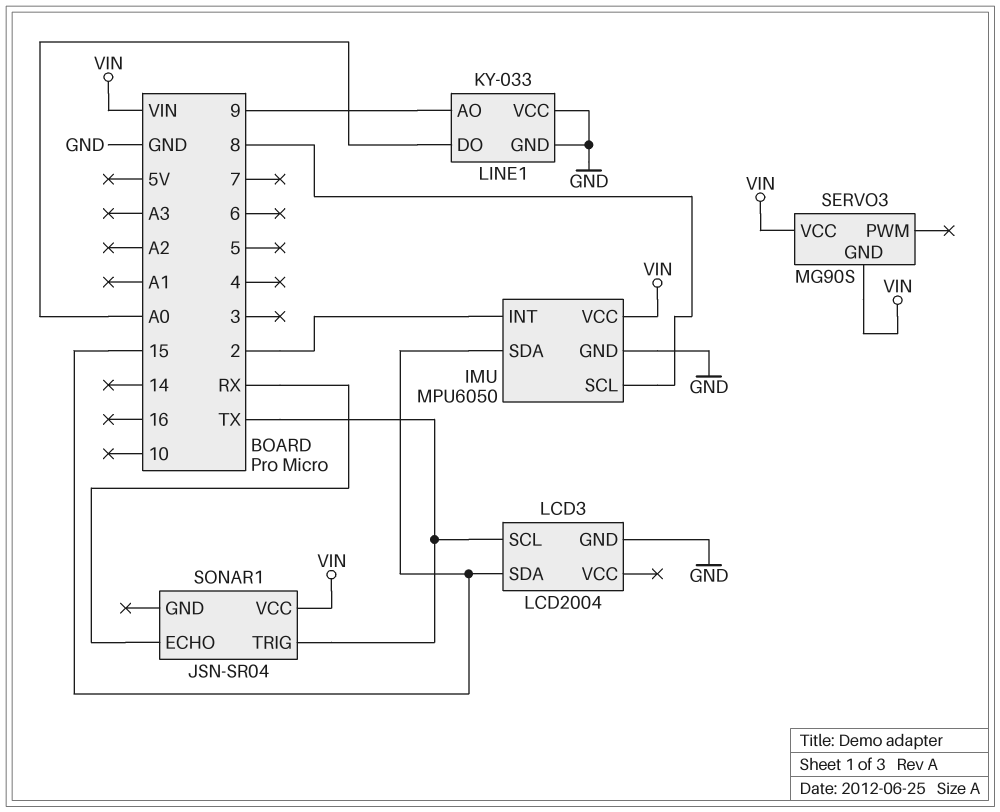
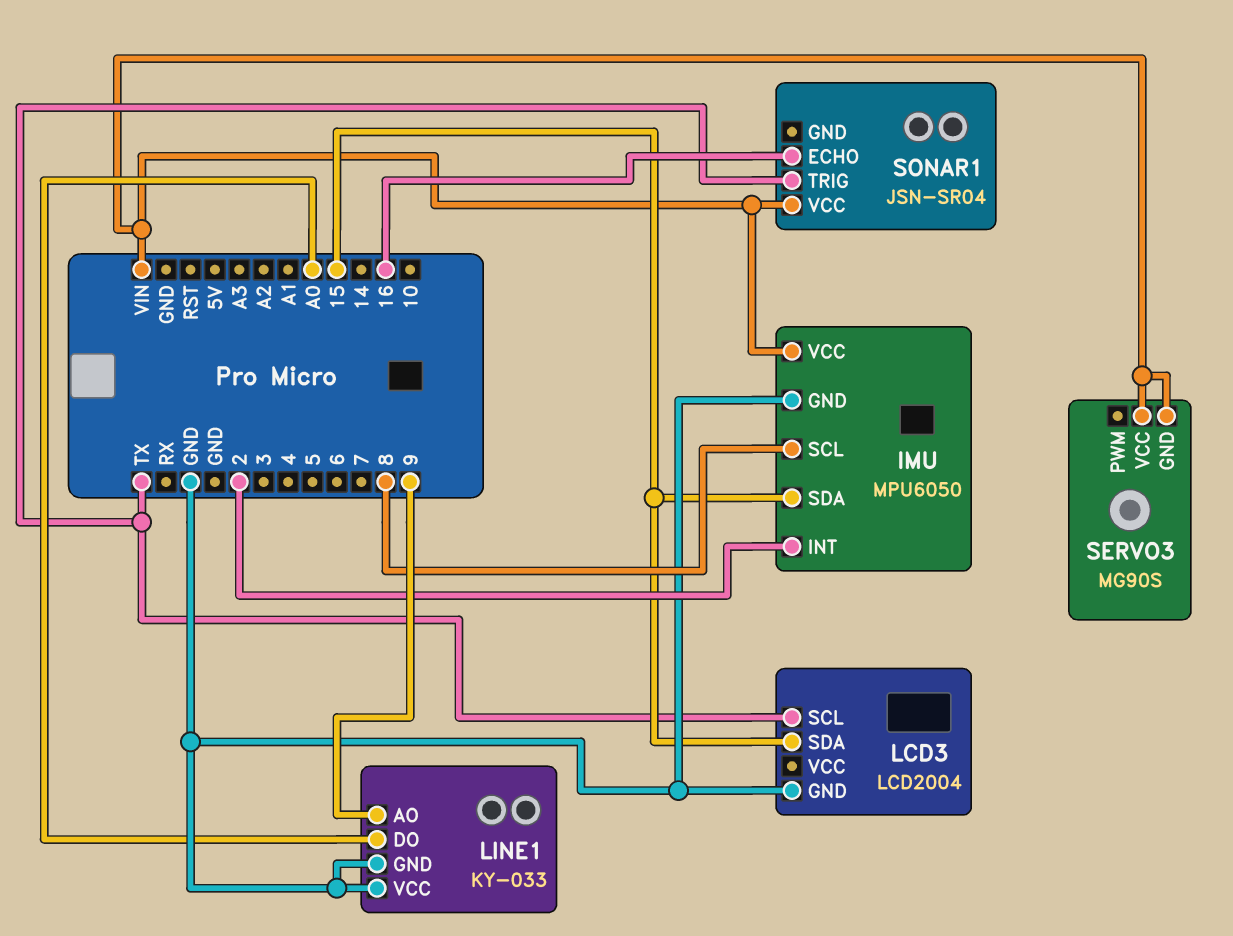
SONAR1 pin ECHO: RX -> 16

